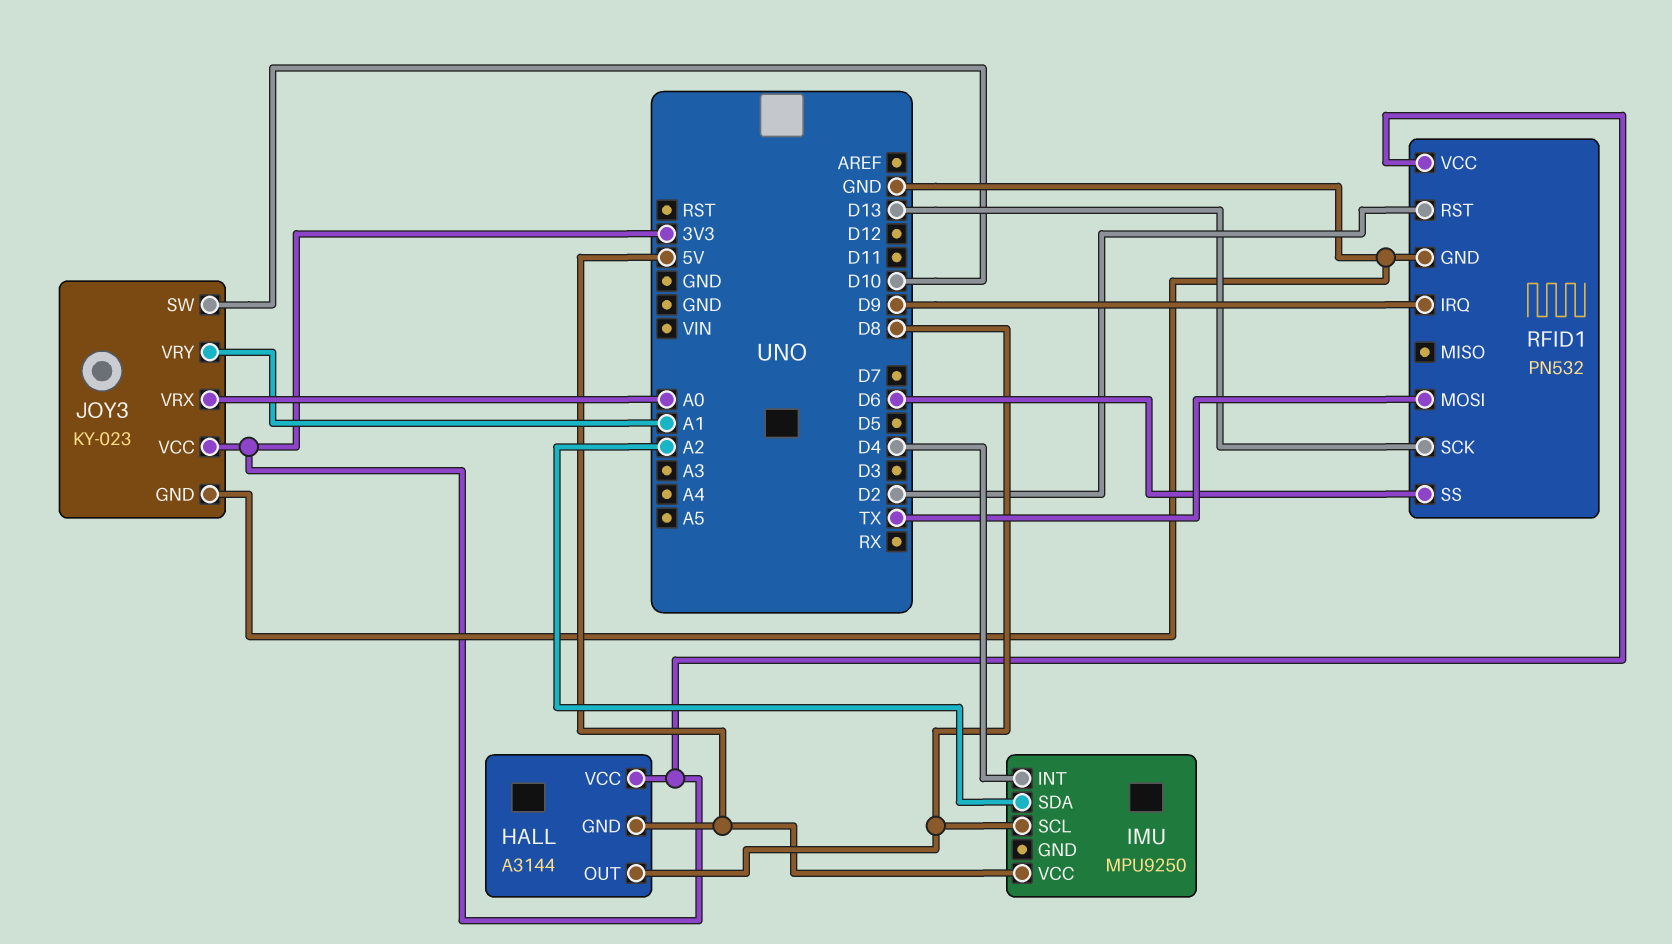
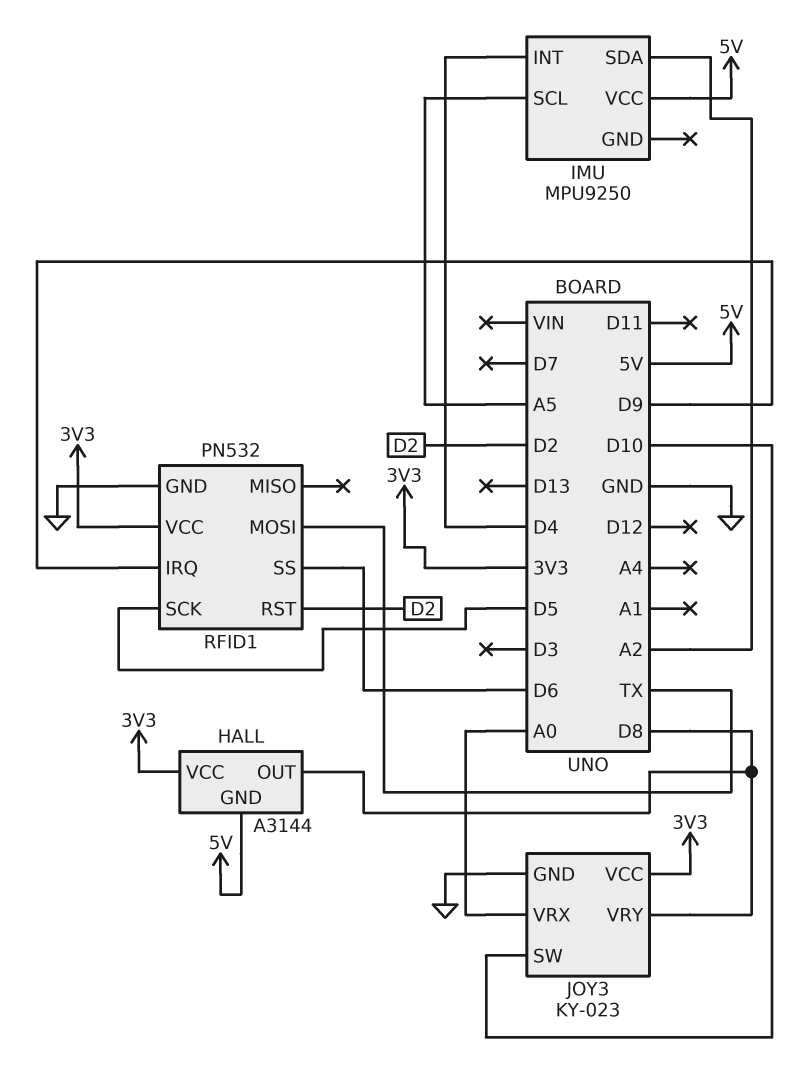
IMU pin SCL: D8 -> A5
JOY3 pin VRY: A1 -> D8
RFID1 pin SCK: D13 -> D5

